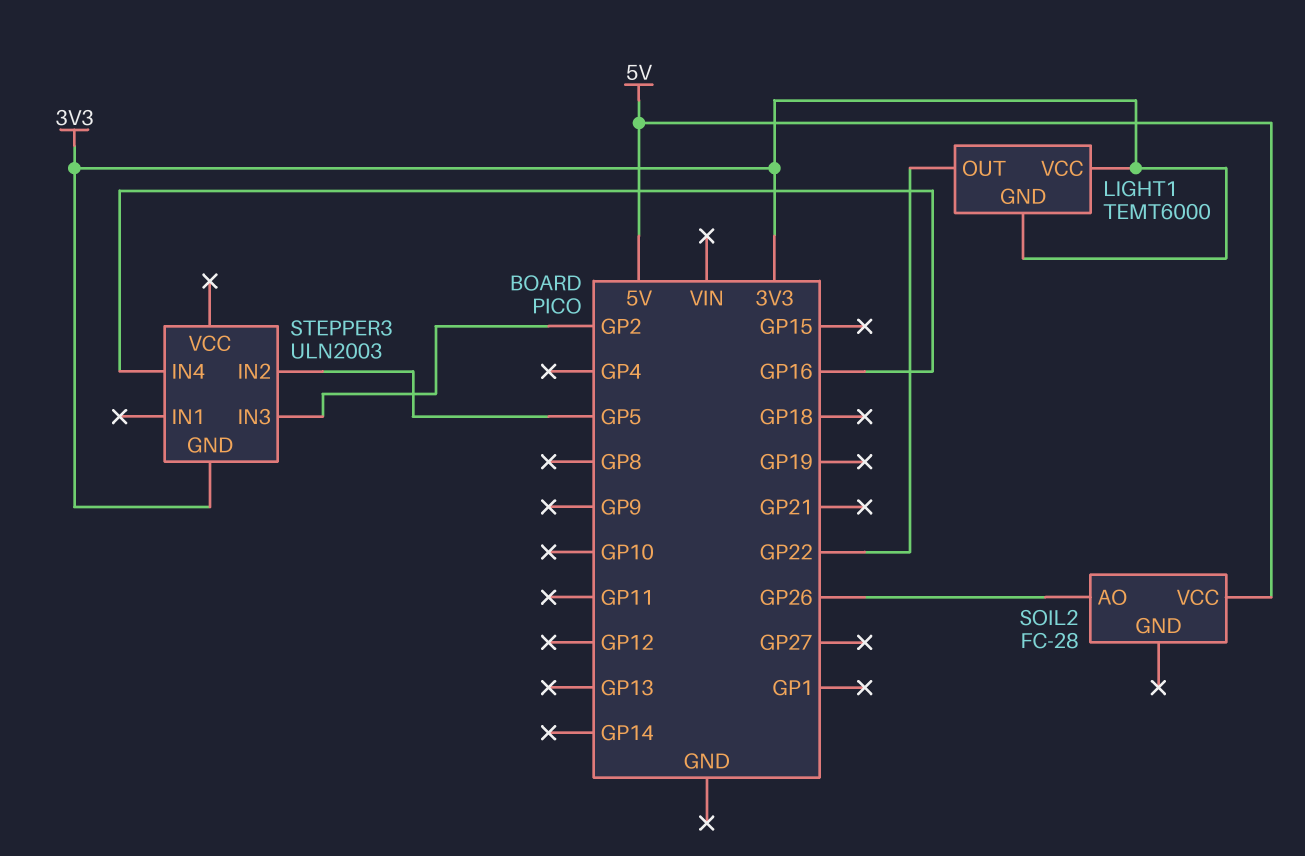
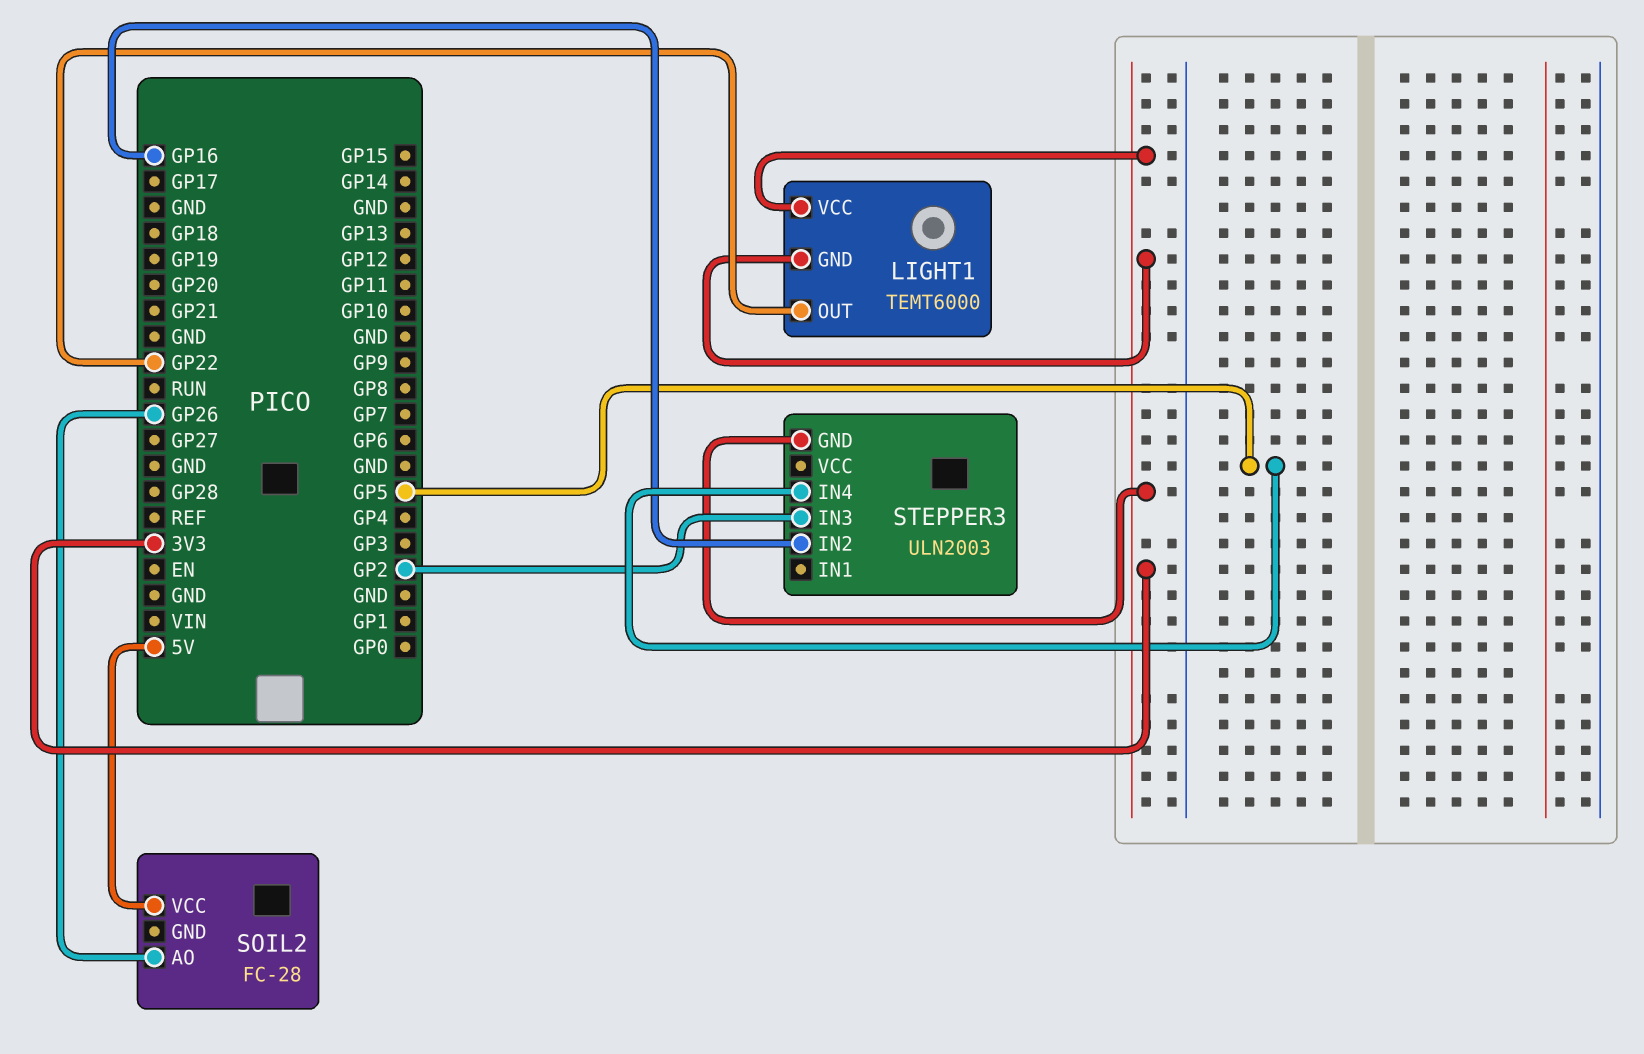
STEPPER3 pin IN2: GP5 -> GP16
STEPPER3 pin IN4: GP16 -> GP5

